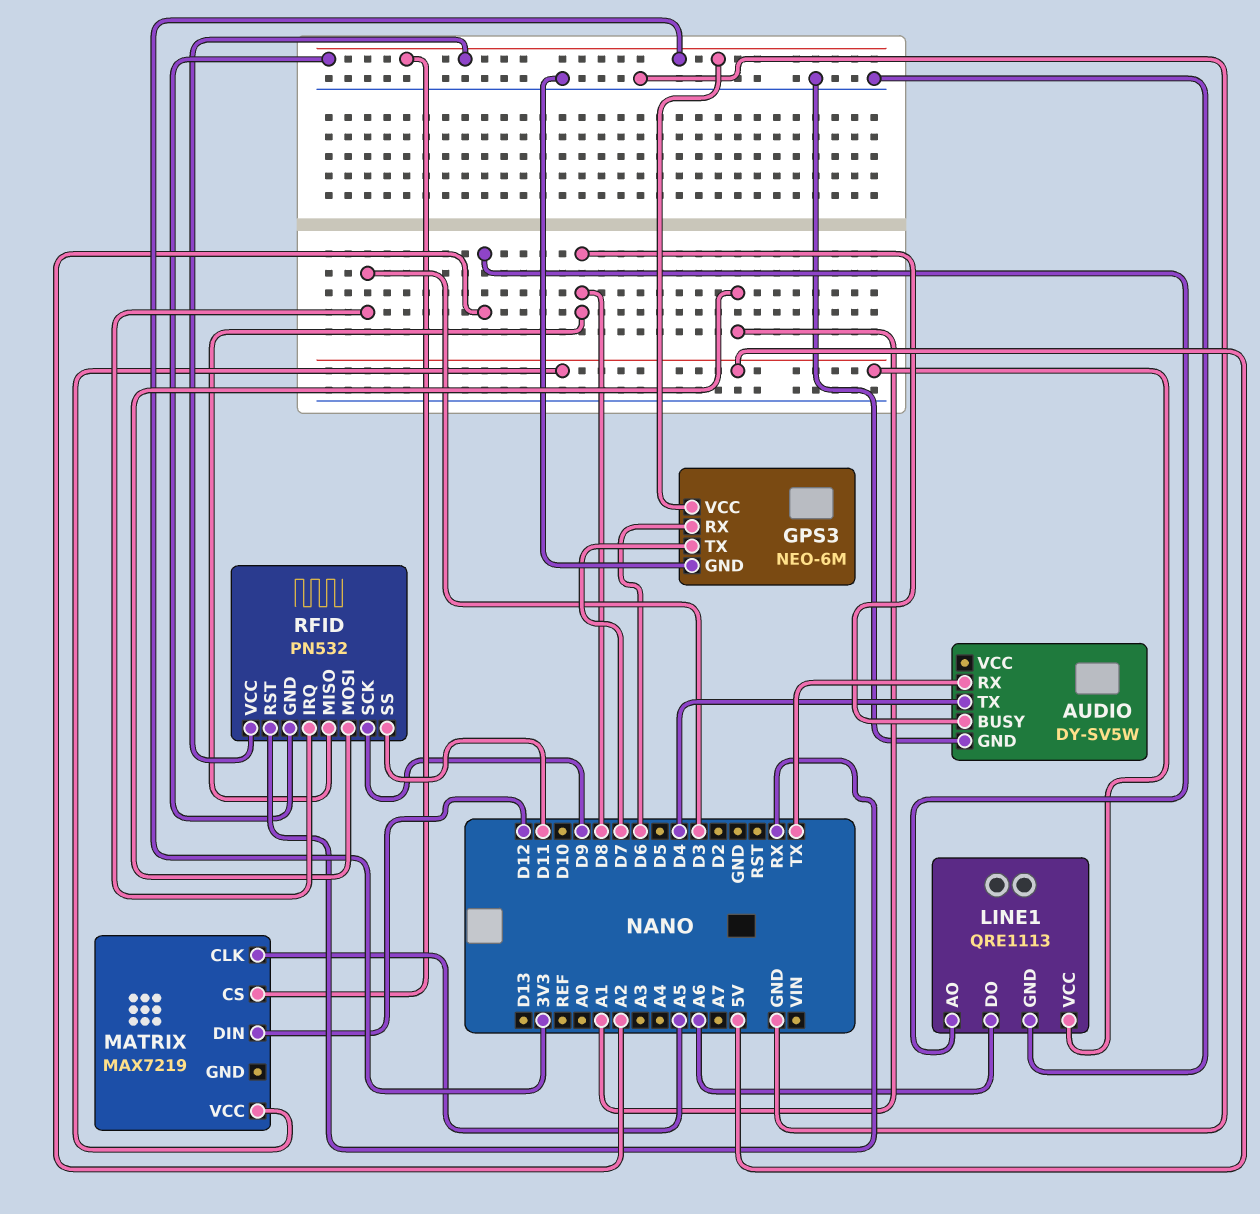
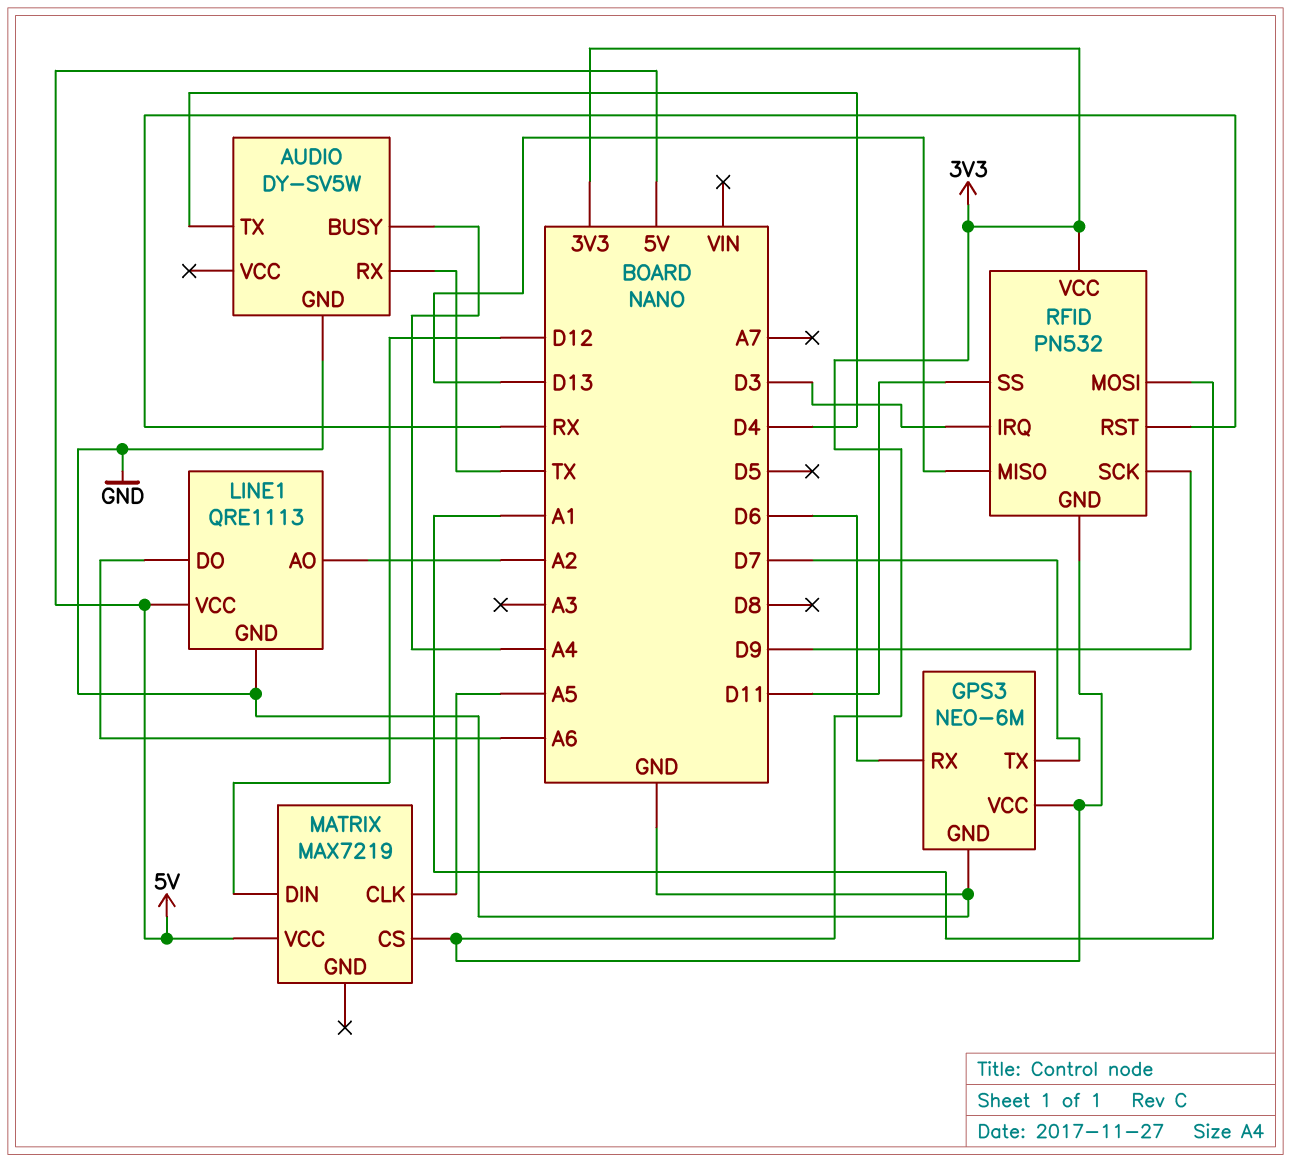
AUDIO pin BUSY: D8 -> A4
RFID pin MISO: D8 -> D13

